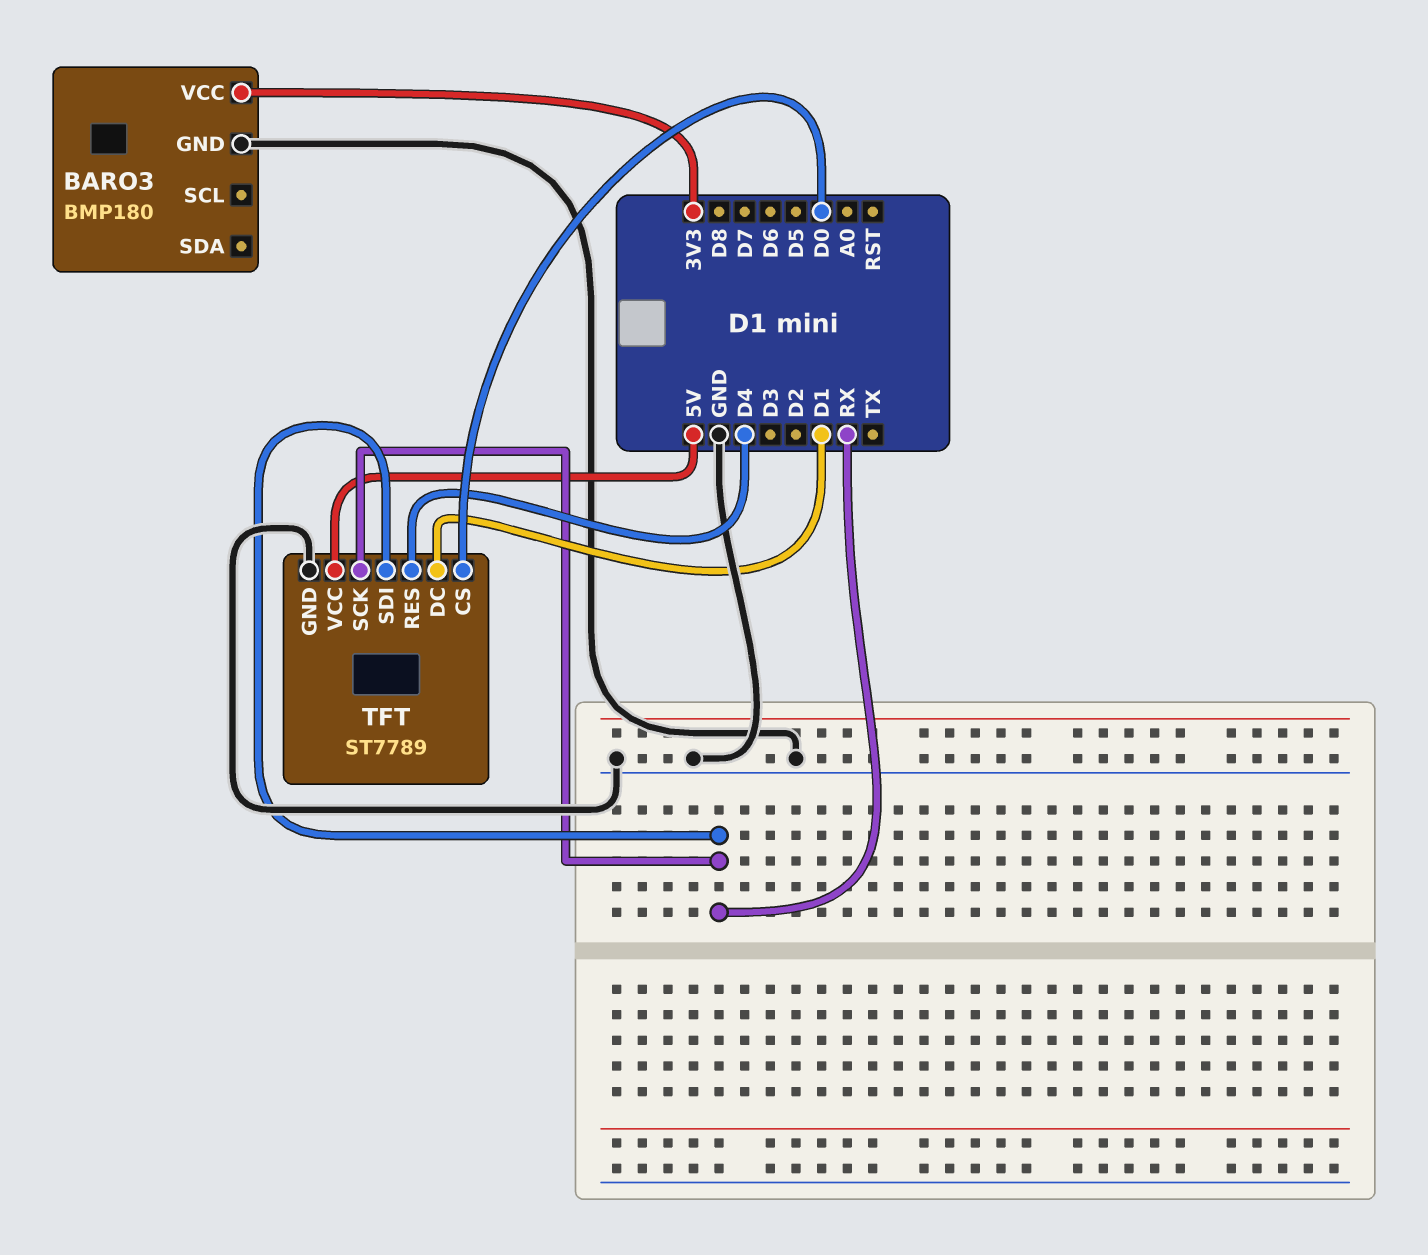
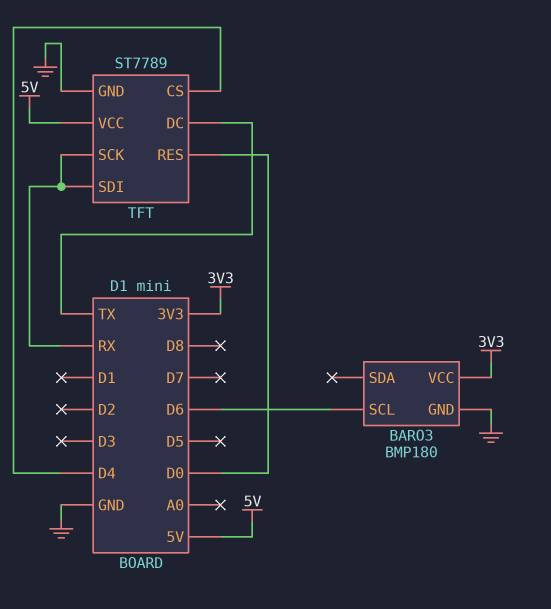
BARO3 pin SCL: none -> D6
TFT pin CS: D0 -> D4
TFT pin DC: D1 -> TX
TFT pin RES: D4 -> D0

